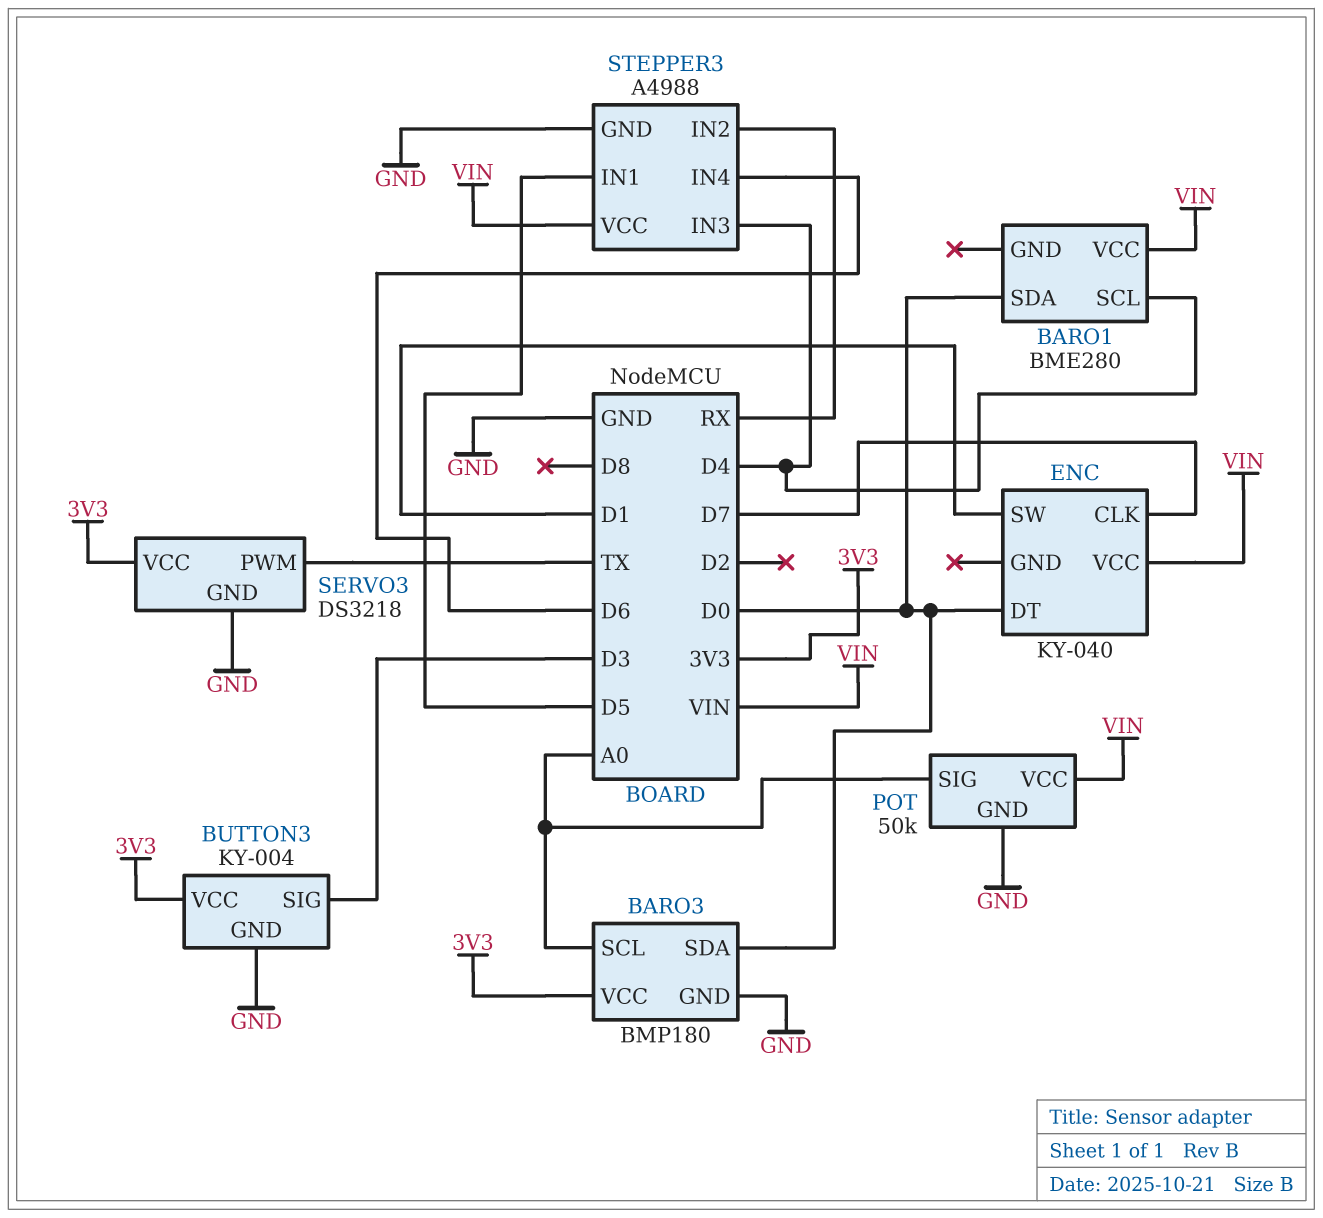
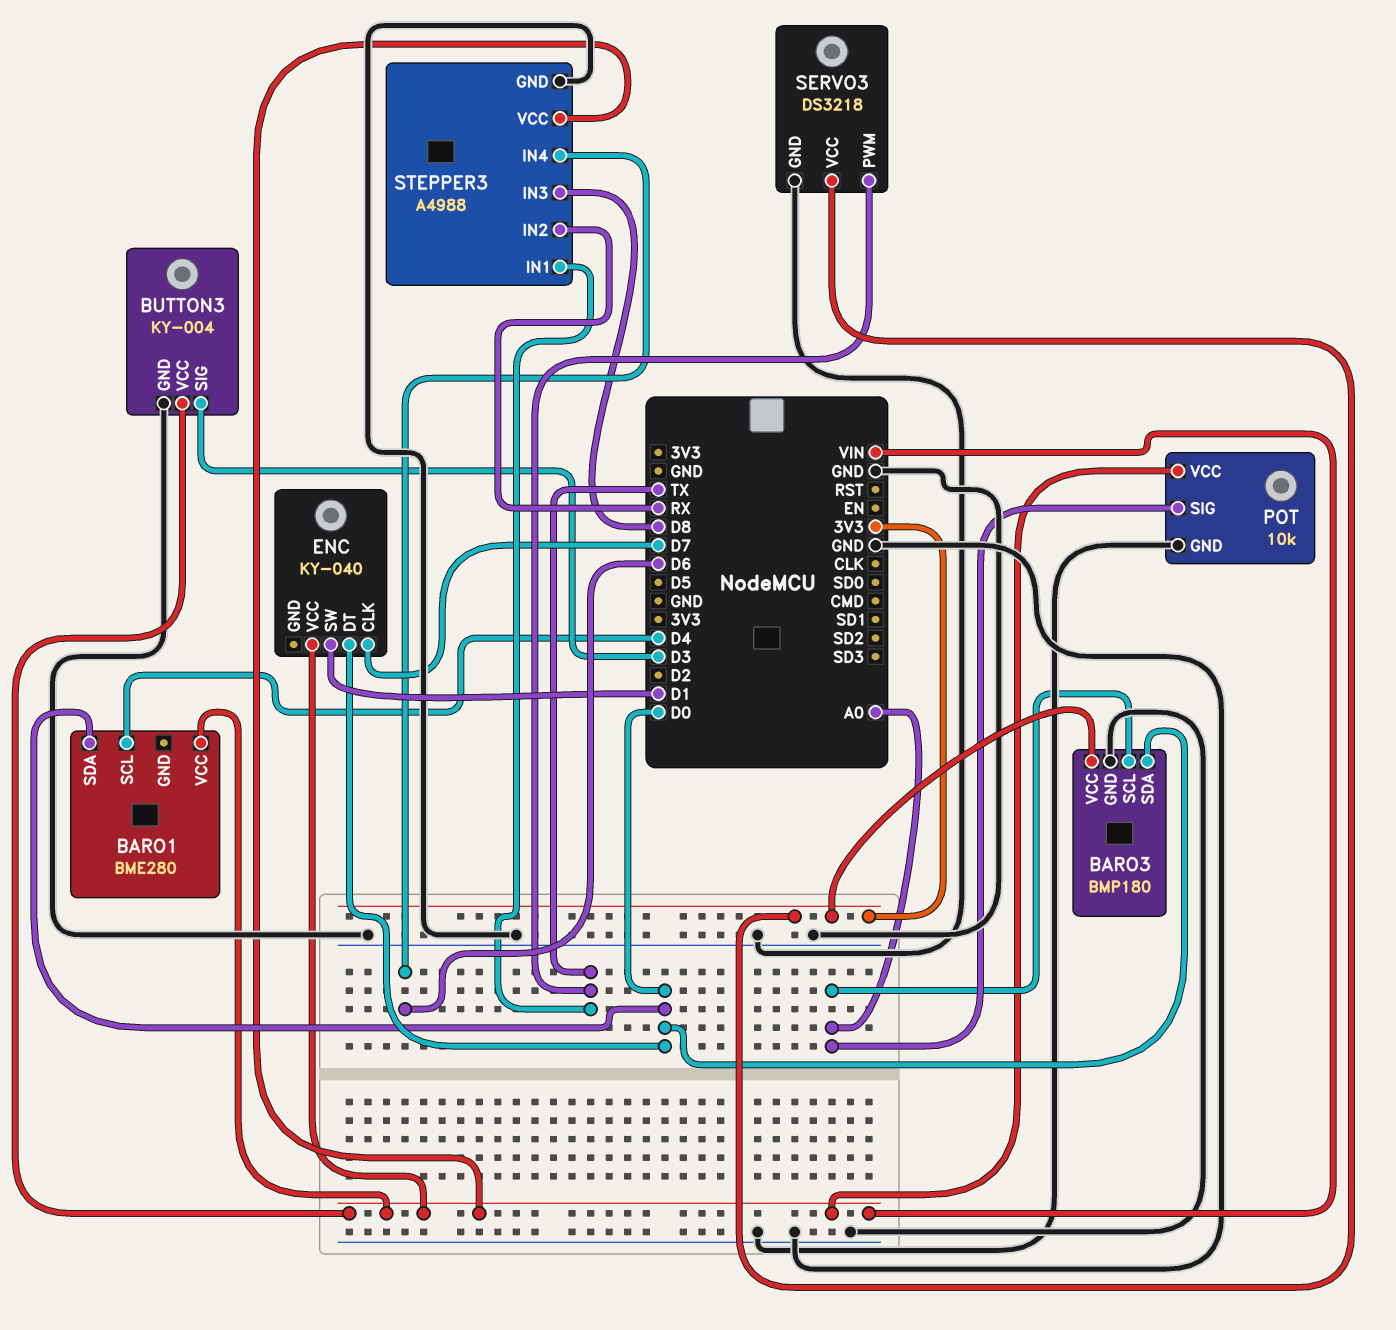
BUTTON3 pin VCC: 3V3 -> VIN
POT: 50k -> 10k
STEPPER3 pin IN1: D5 -> TX
STEPPER3 pin IN3: D4 -> D8

